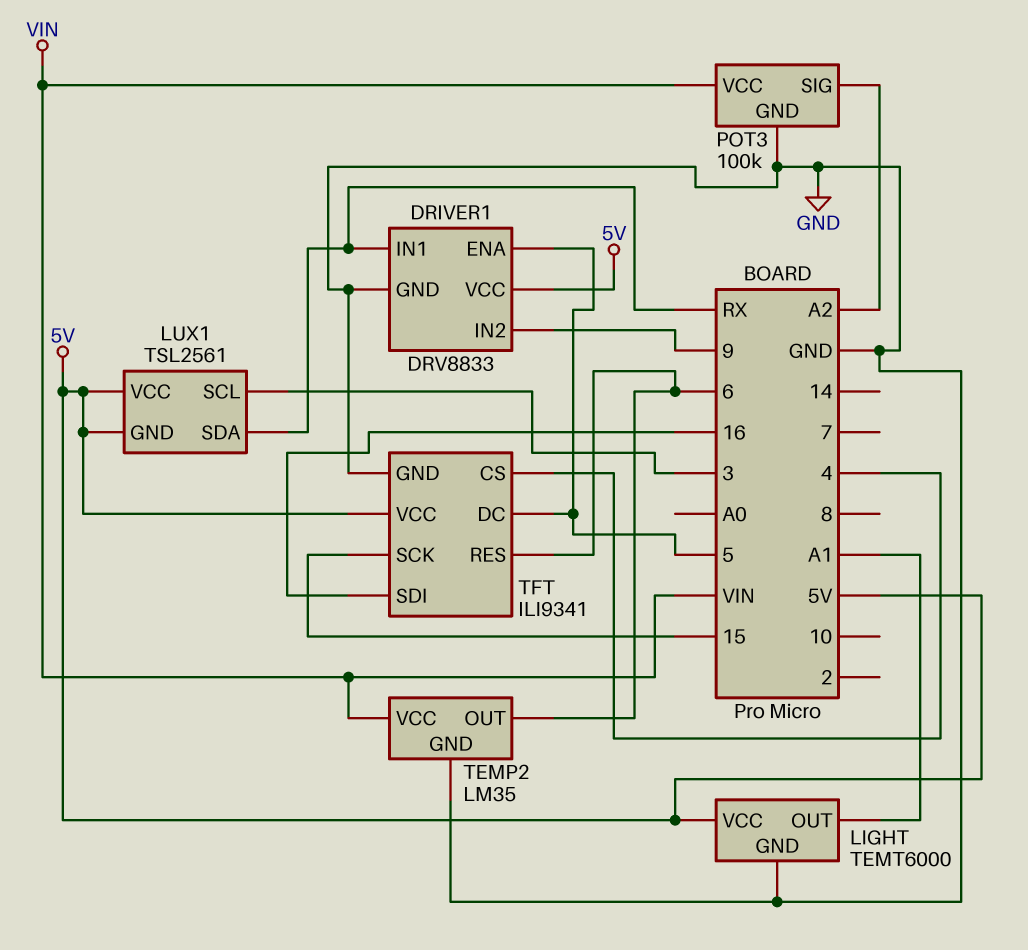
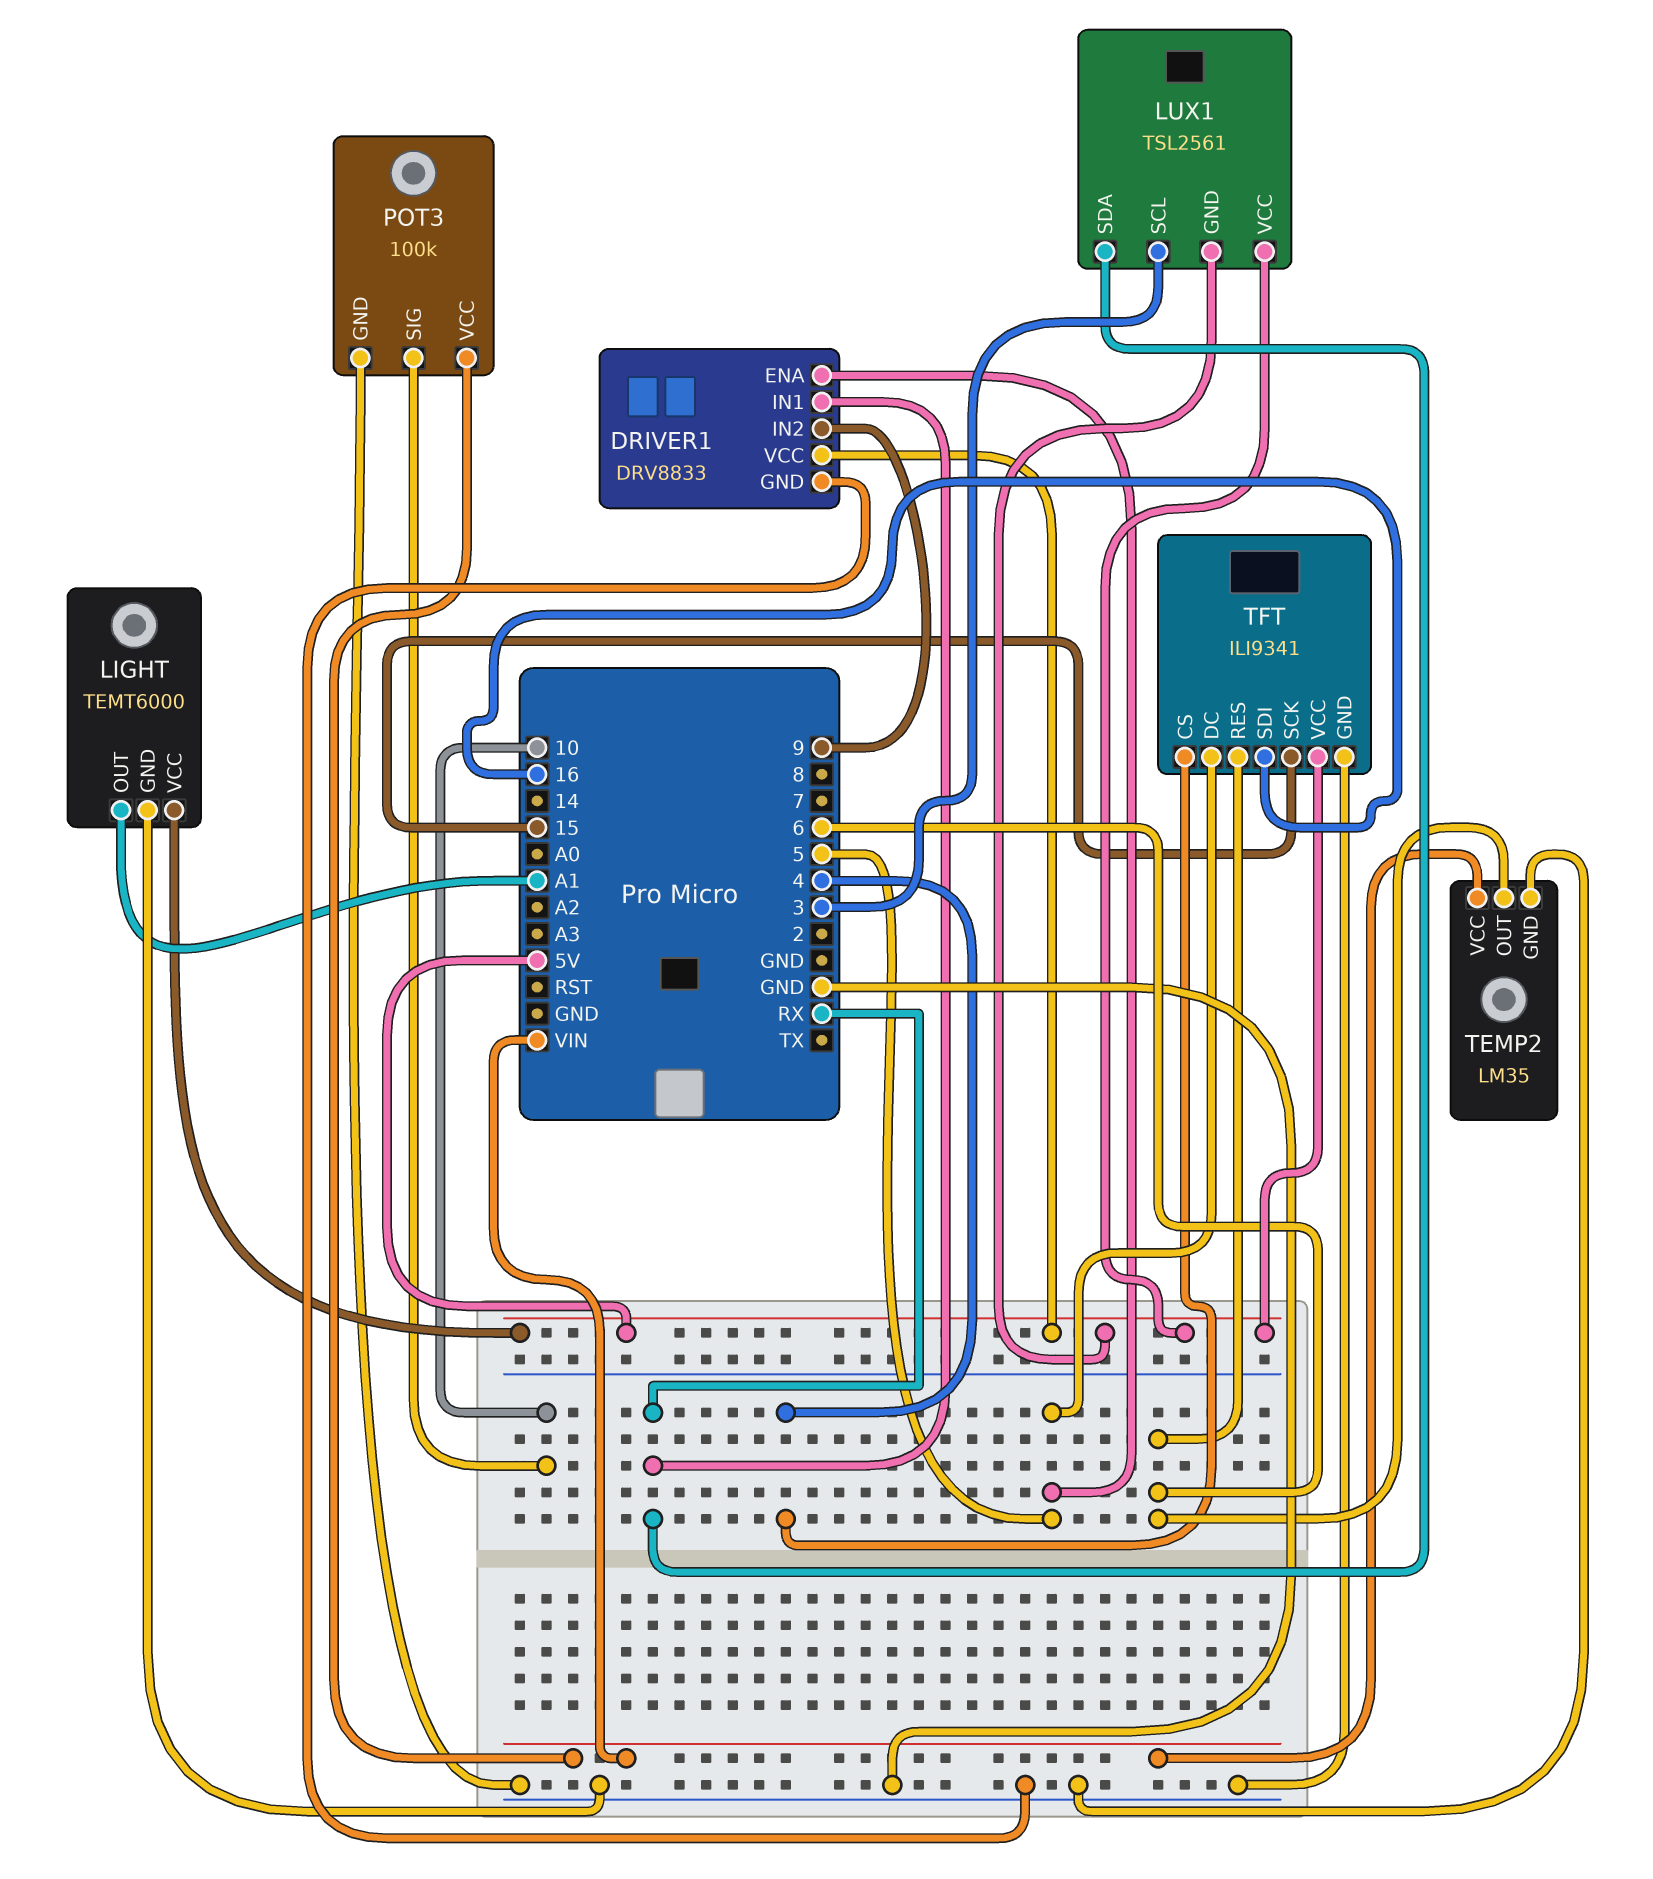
POT3 pin SIG: A2 -> 10

